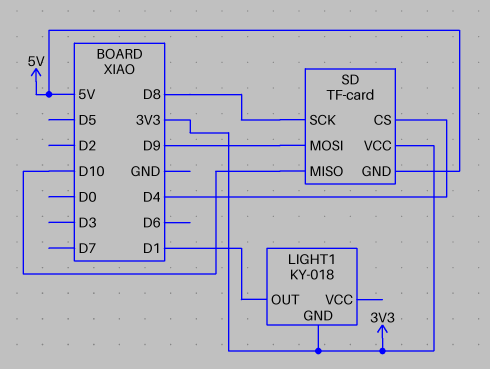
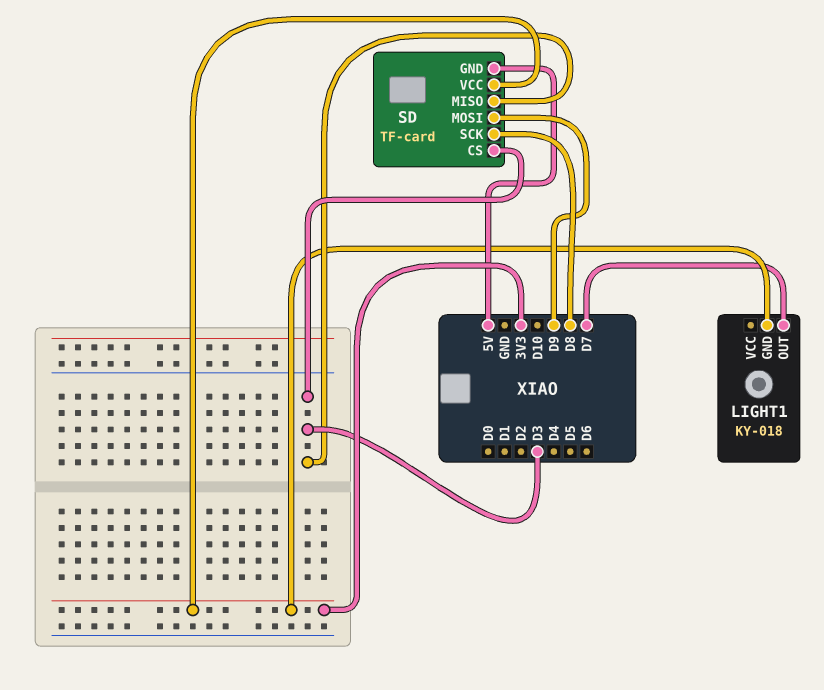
LIGHT1 pin OUT: D1 -> D7
SD pin CS: D4 -> D3
SD pin MISO: D10 -> D3

